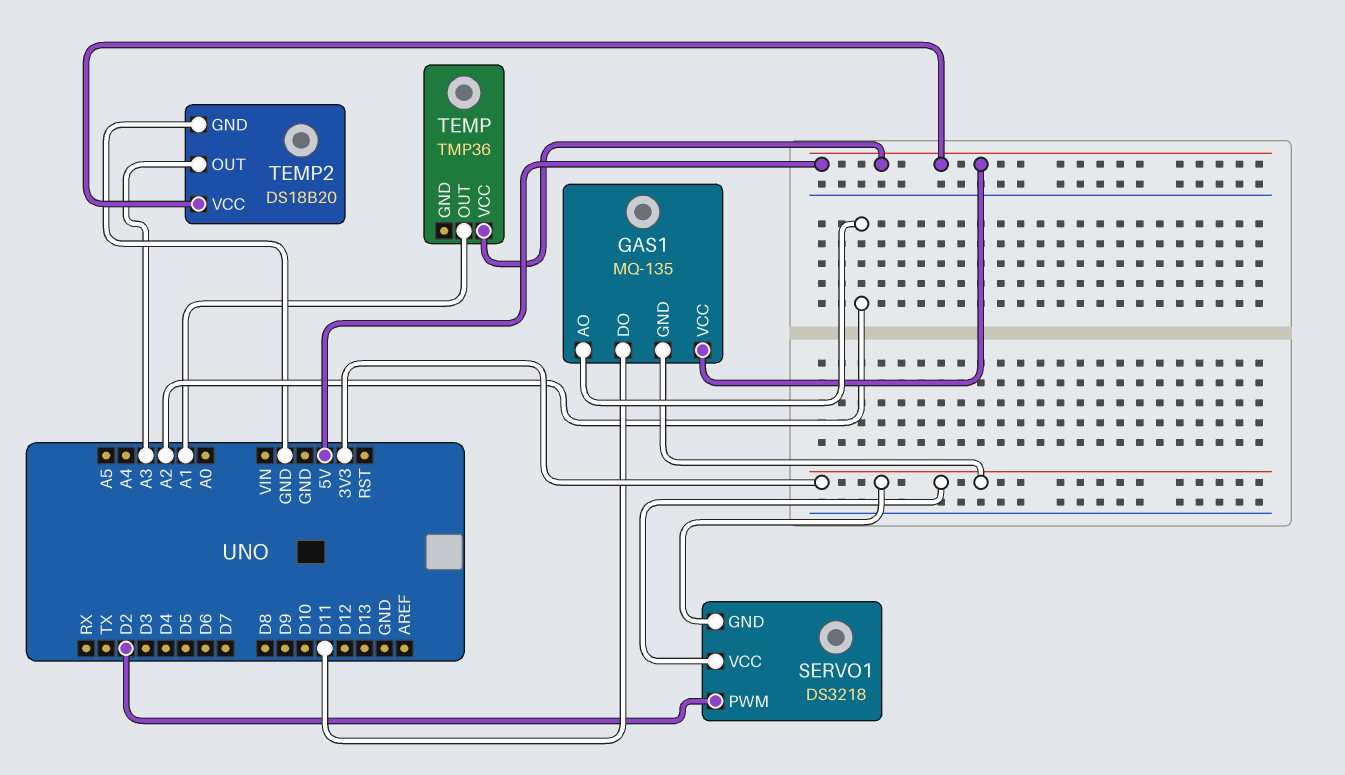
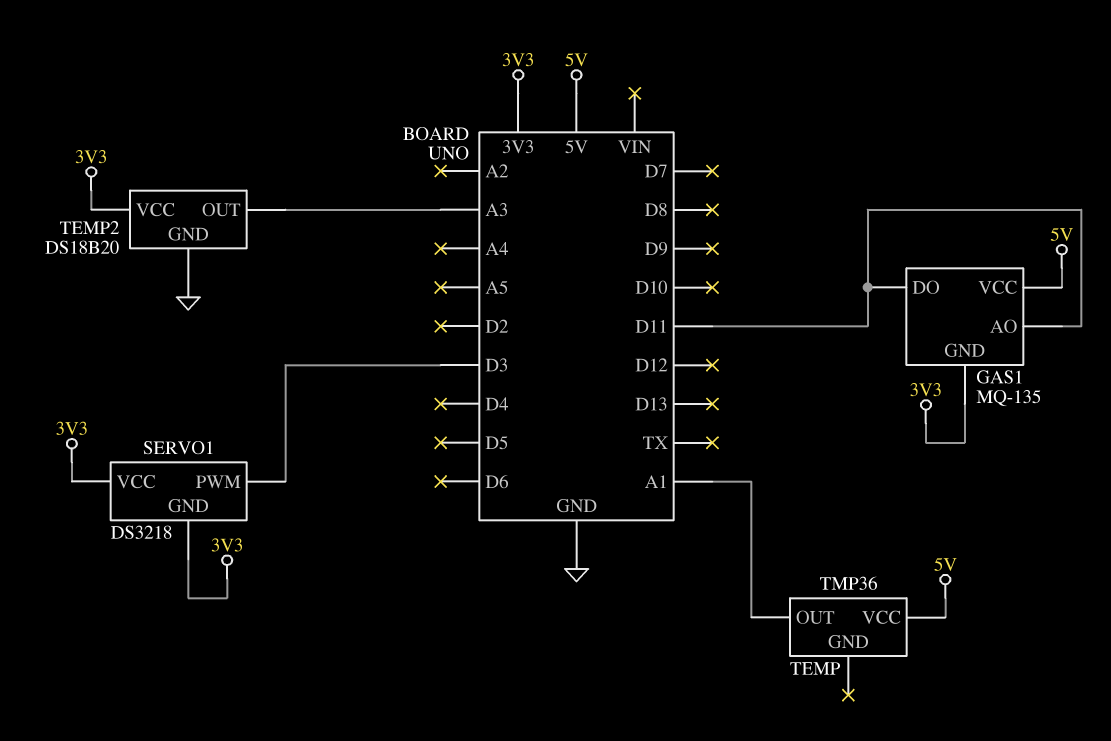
GAS1 pin AO: A2 -> D11
SERVO1 pin PWM: D2 -> D3
TEMP2 pin VCC: 5V -> 3V3

